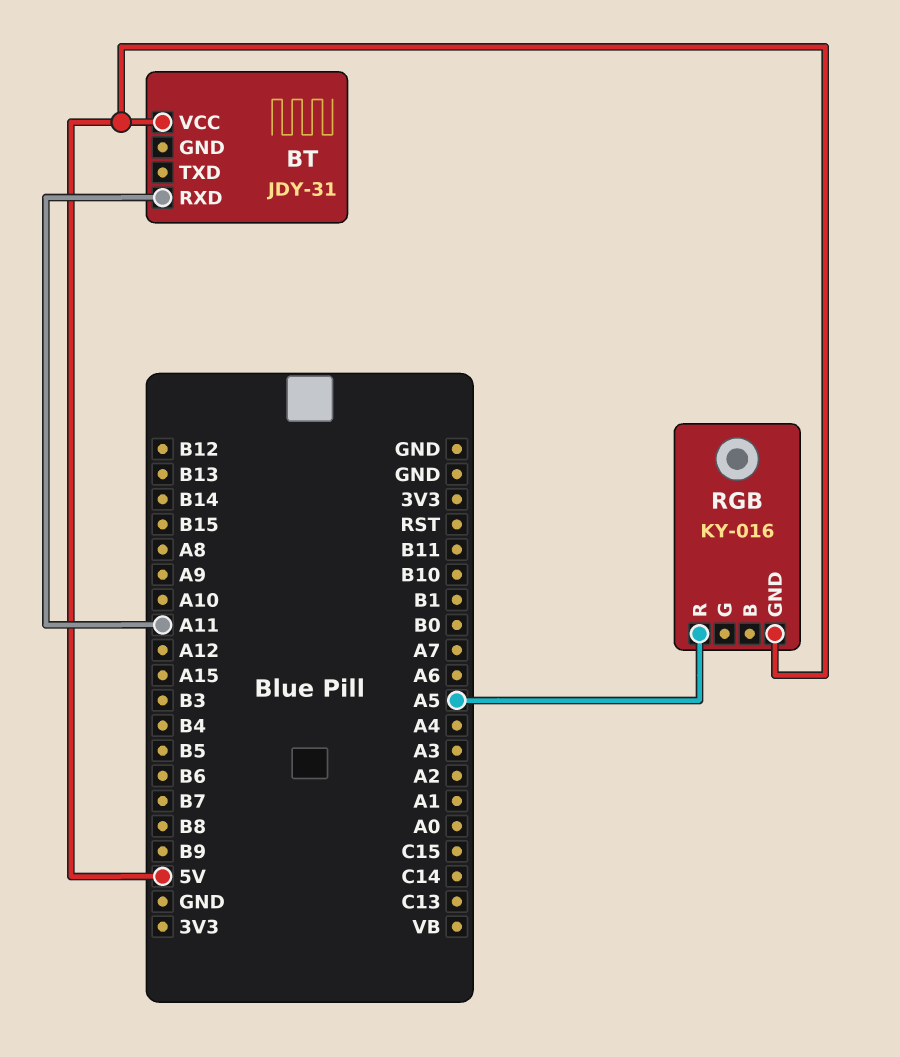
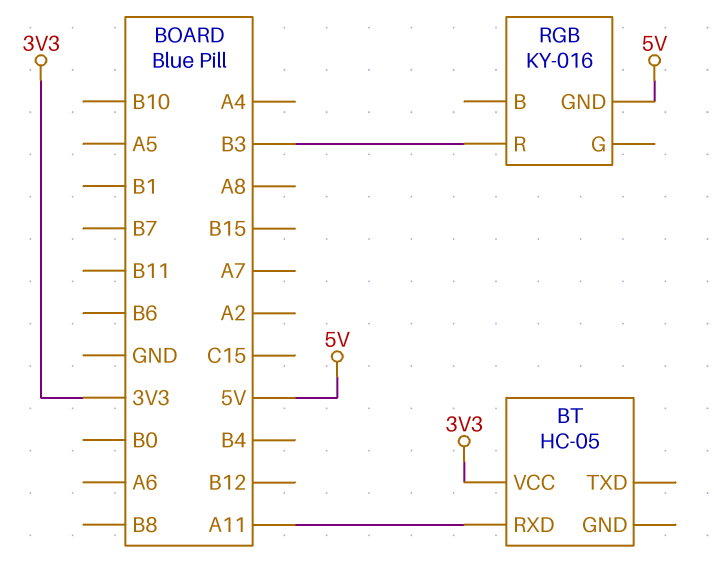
BT: JDY-31 -> HC-05
BT pin VCC: 5V -> 3V3
RGB pin R: A5 -> B3

